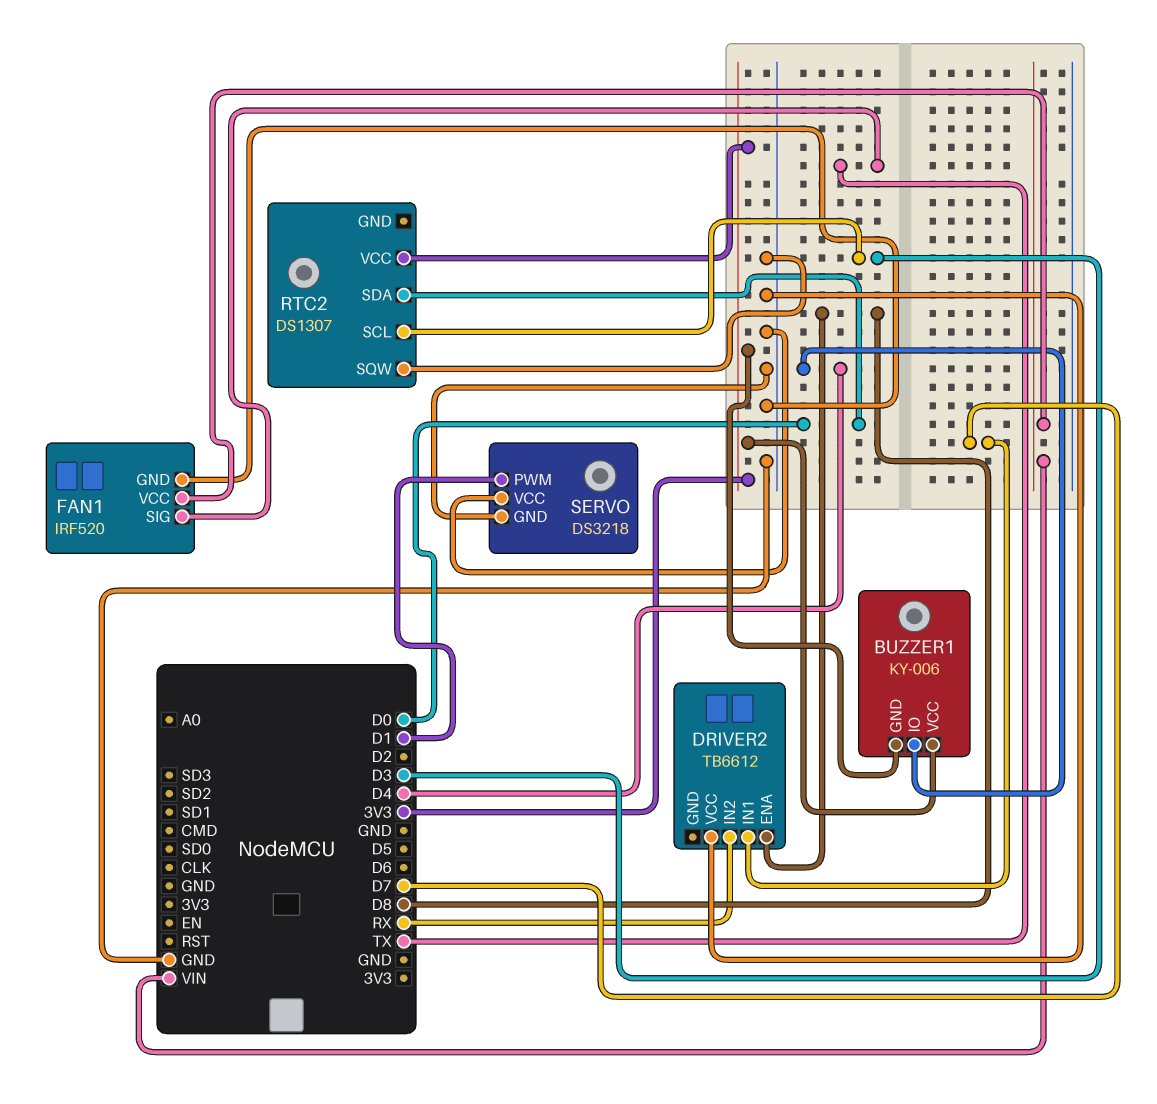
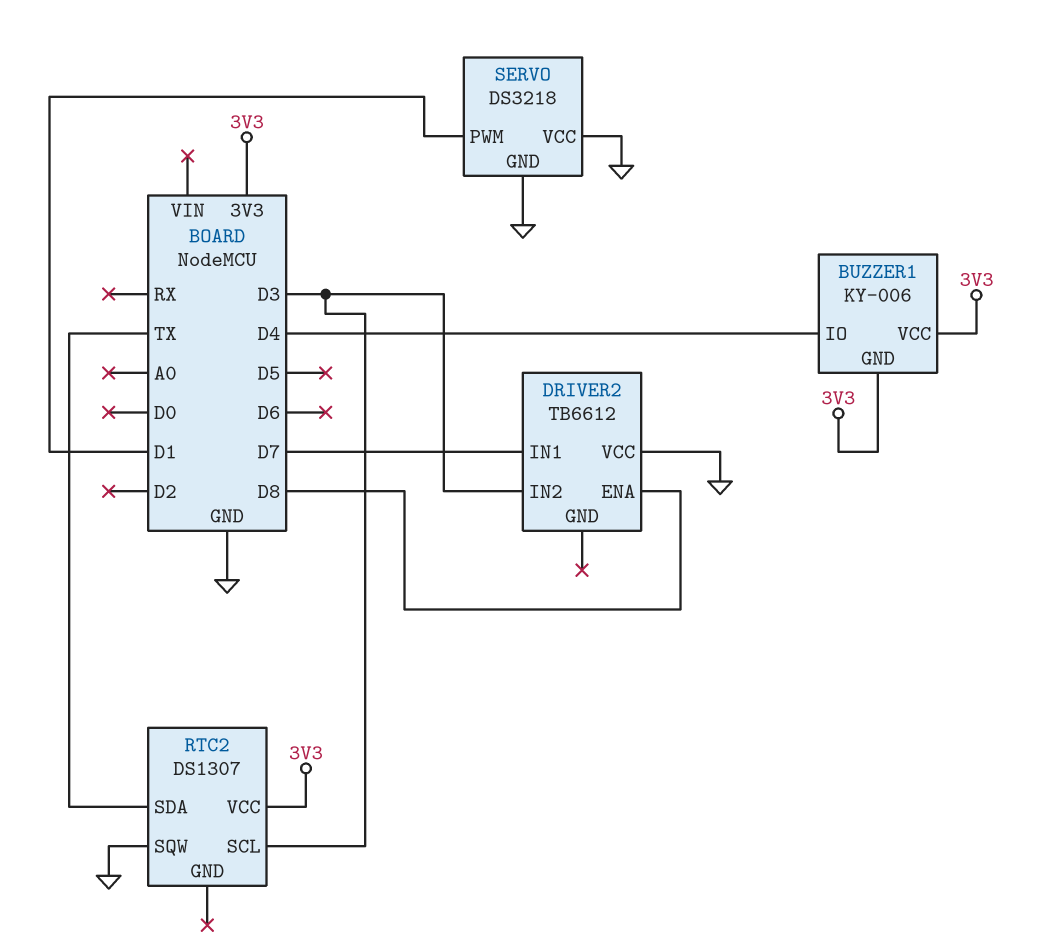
DRIVER2 pin IN2: RX -> D3
FAN1: IRF520 -> none
FAN1 pin GND: GND -> none
FAN1 pin SIG: TX -> none
FAN1 pin VCC: VIN -> none
RTC2 pin SDA: D0 -> TX

